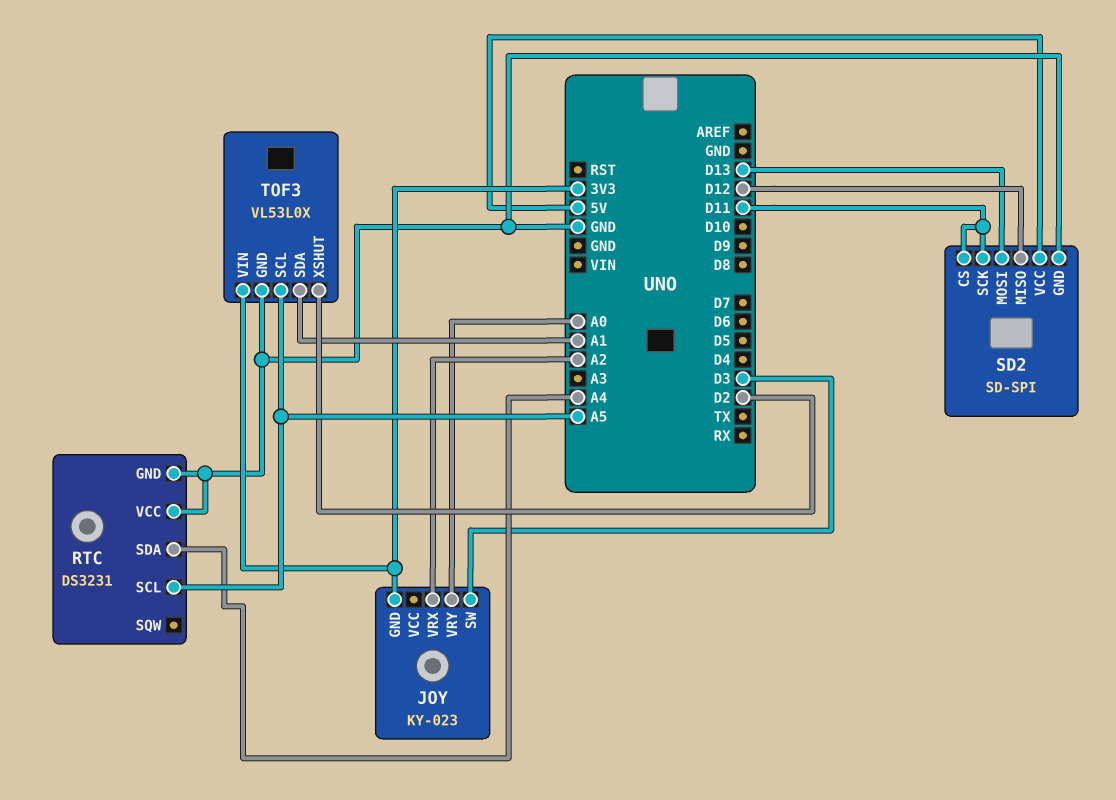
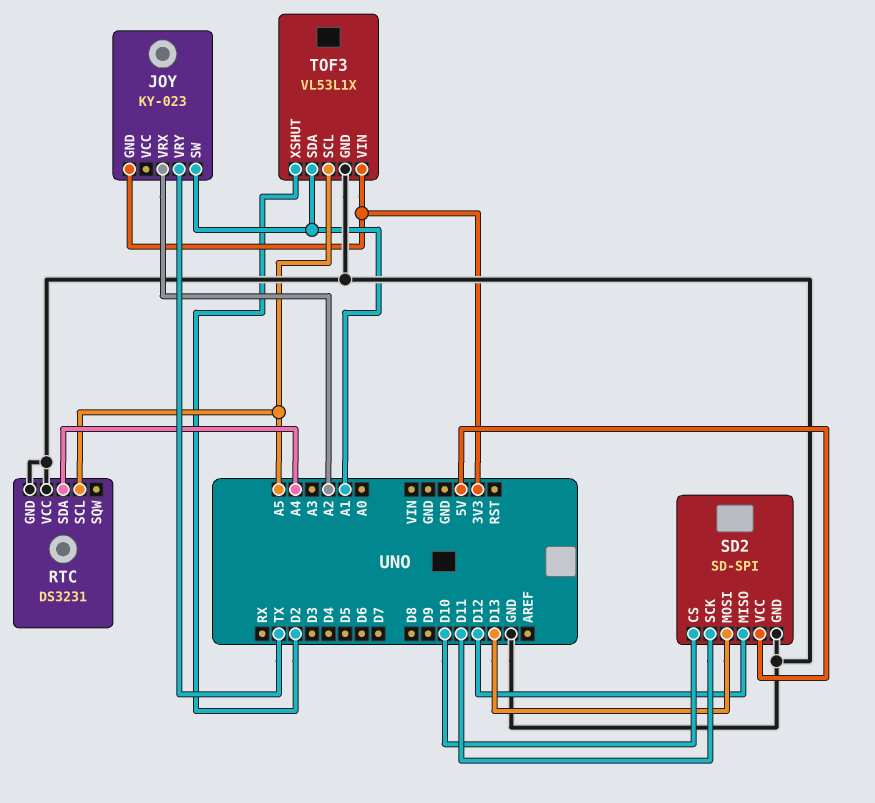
JOY pin SW: D3 -> A1
JOY pin VRY: A0 -> TX
SD2 pin CS: D11 -> D10
TOF3: VL53L0X -> VL53L1X

